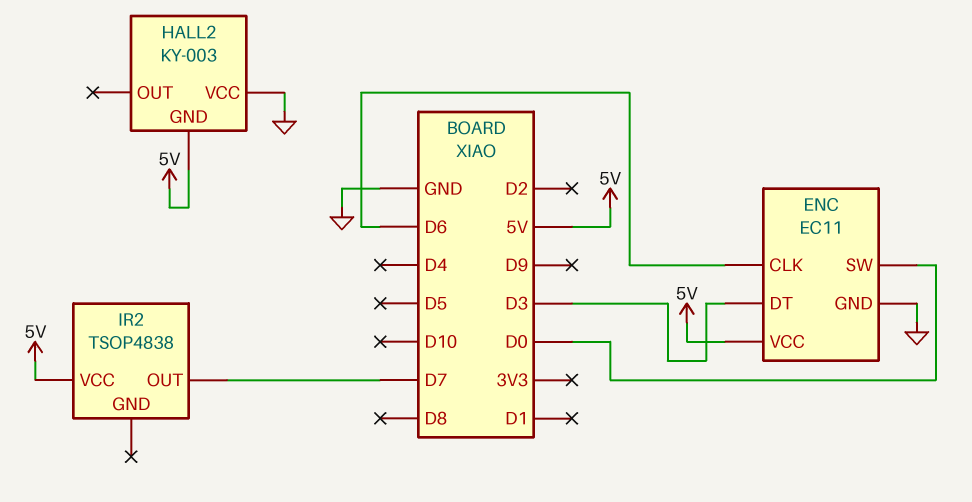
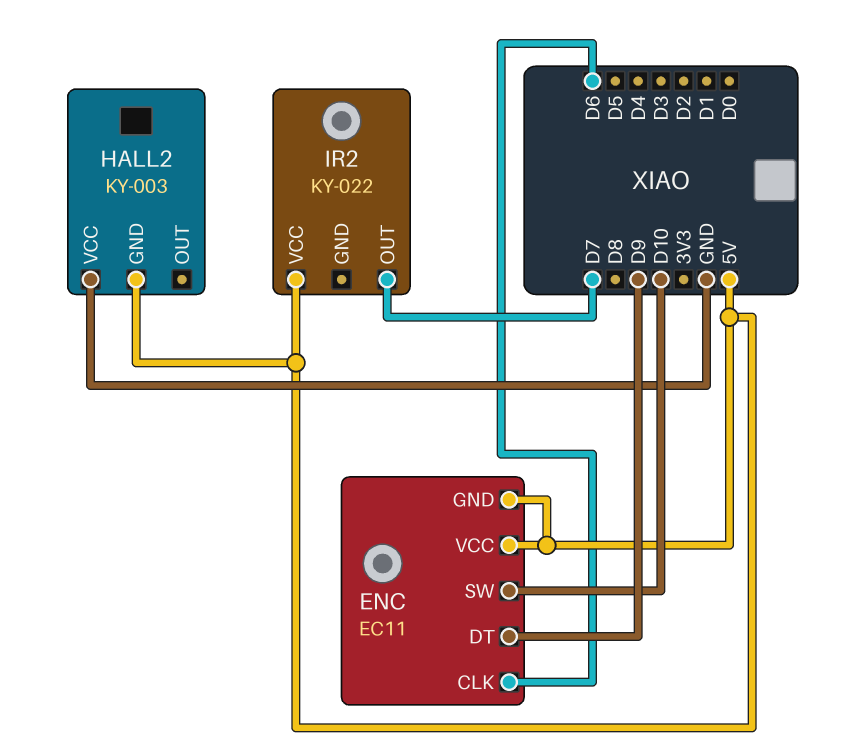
ENC pin DT: D3 -> D9
ENC pin GND: GND -> 5V
ENC pin SW: D0 -> D10
IR2: TSOP4838 -> KY-022

